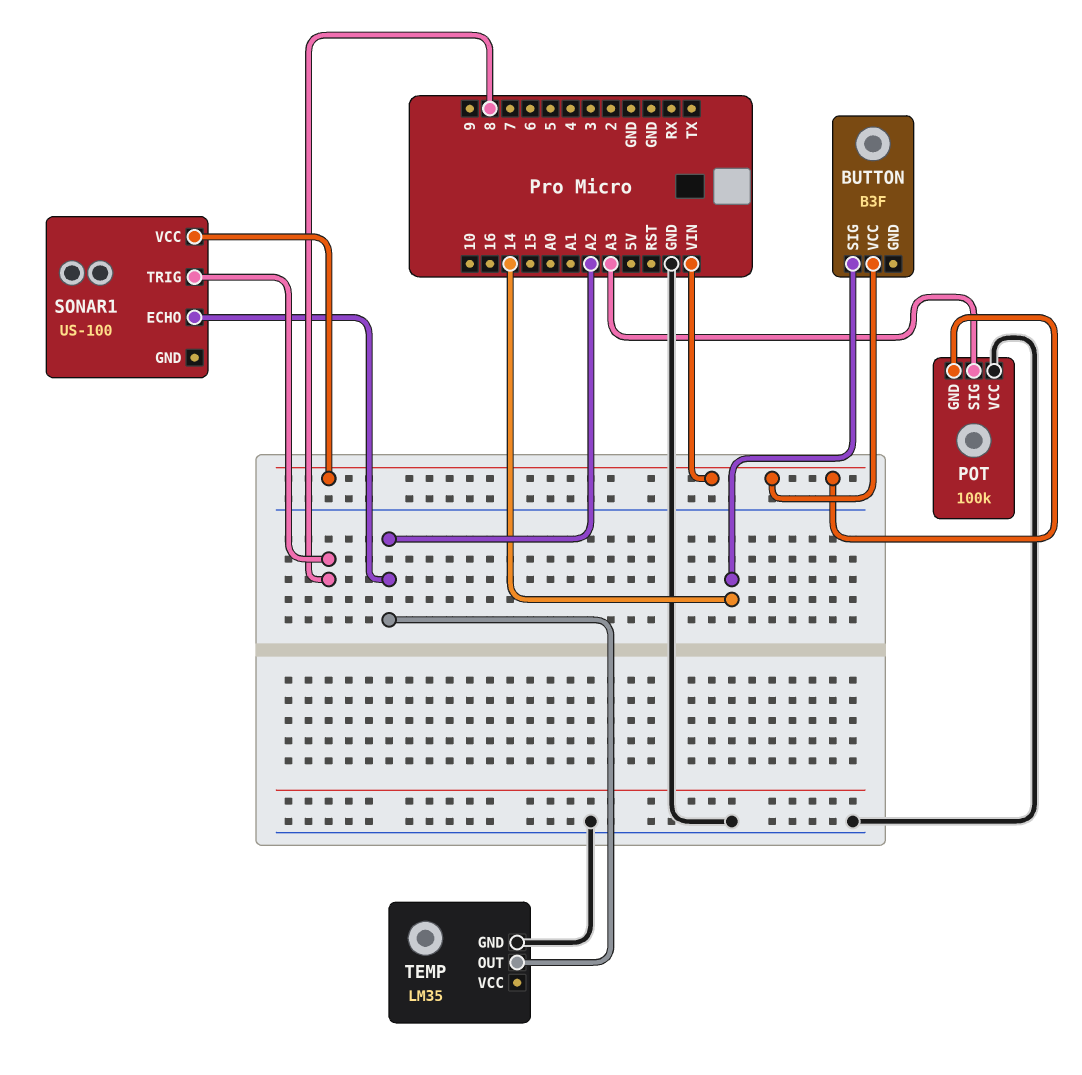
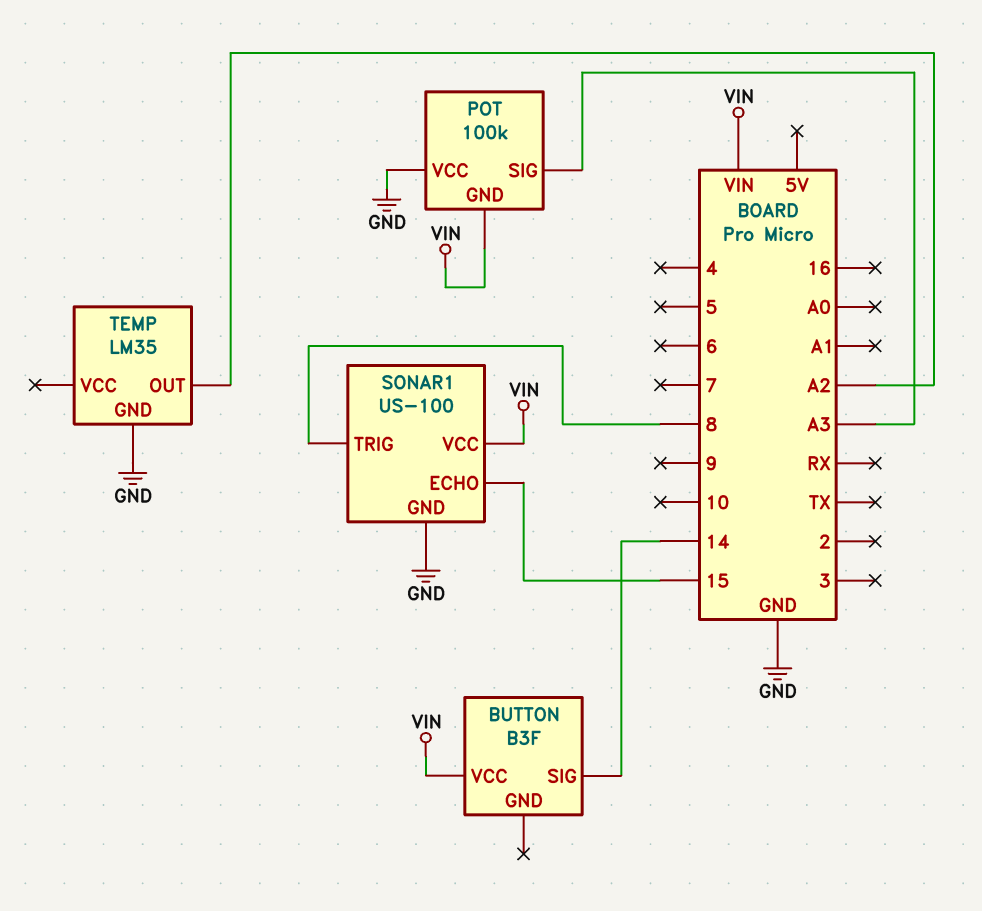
SONAR1 pin ECHO: A2 -> 15
SONAR1 pin GND: none -> GND

